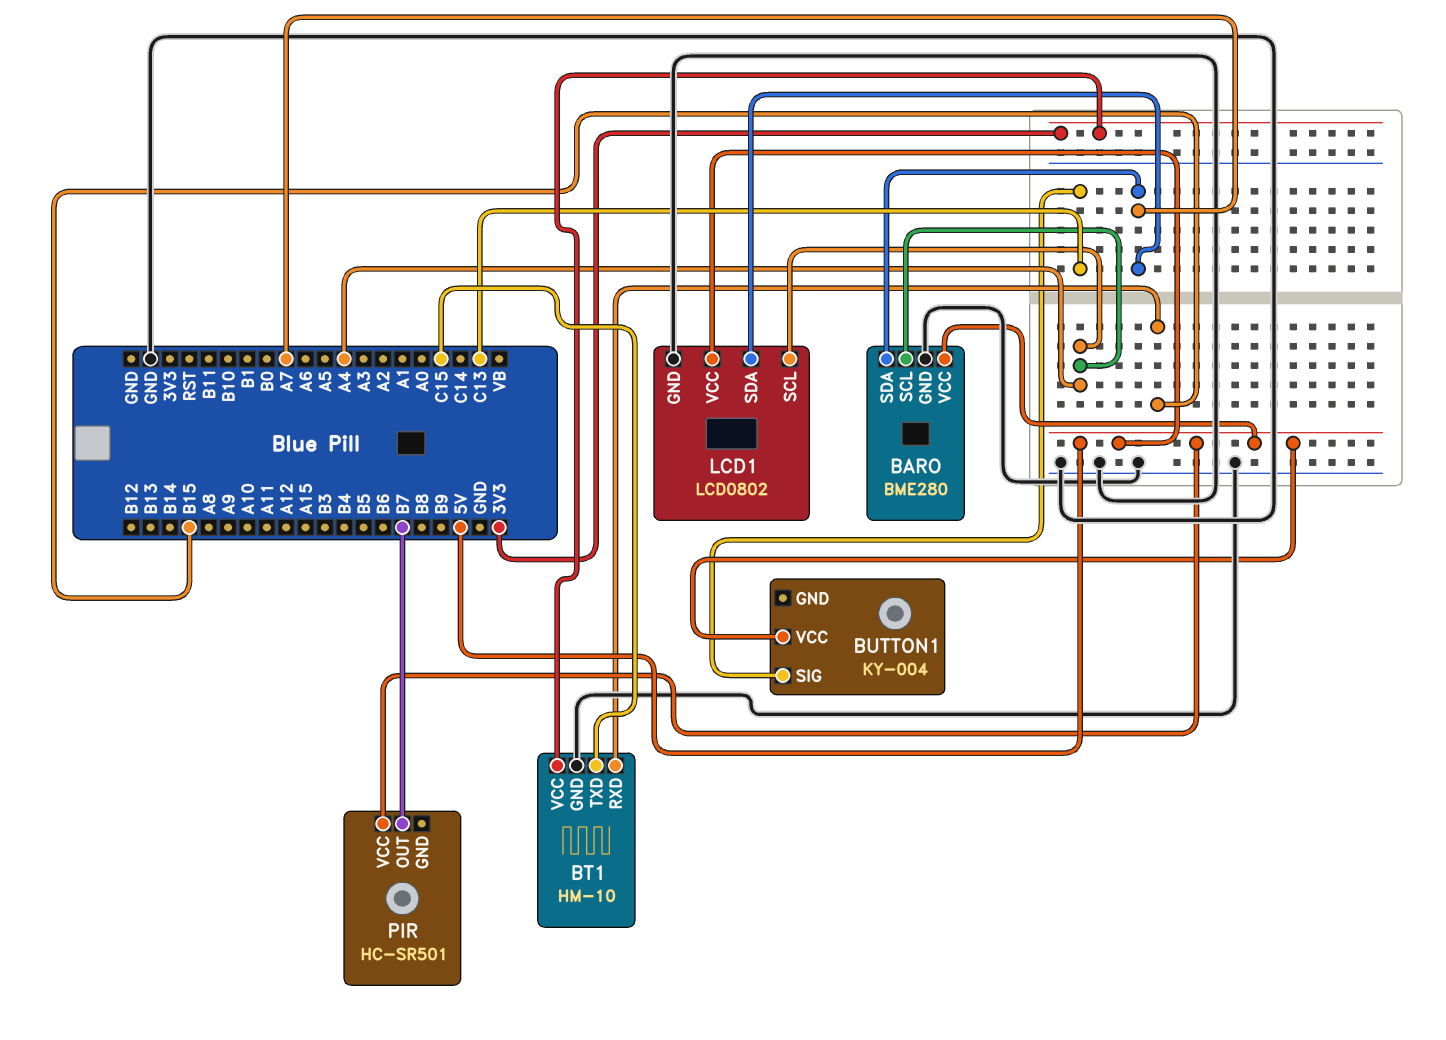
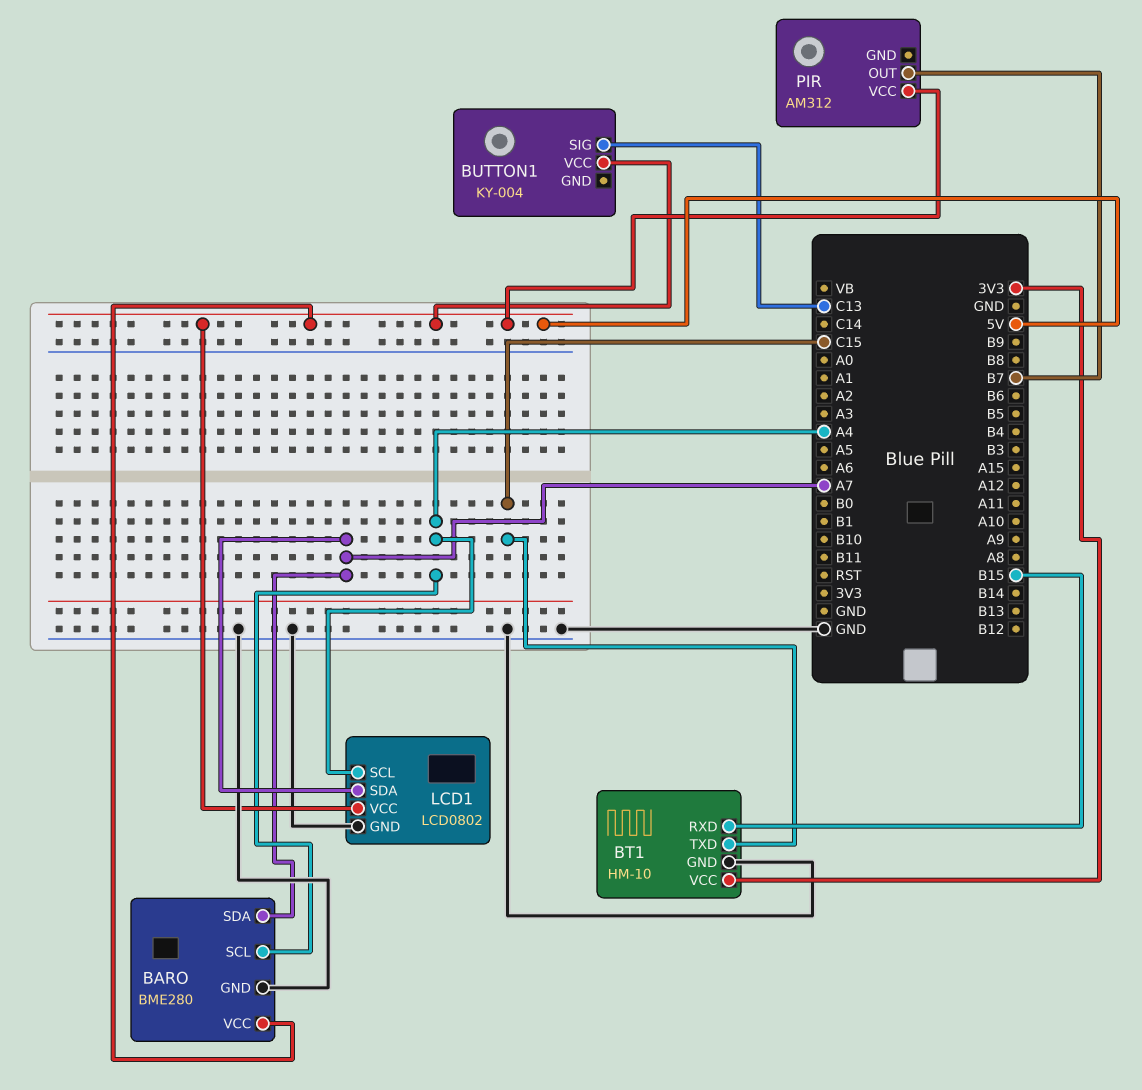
PIR: HC-SR501 -> AM312

